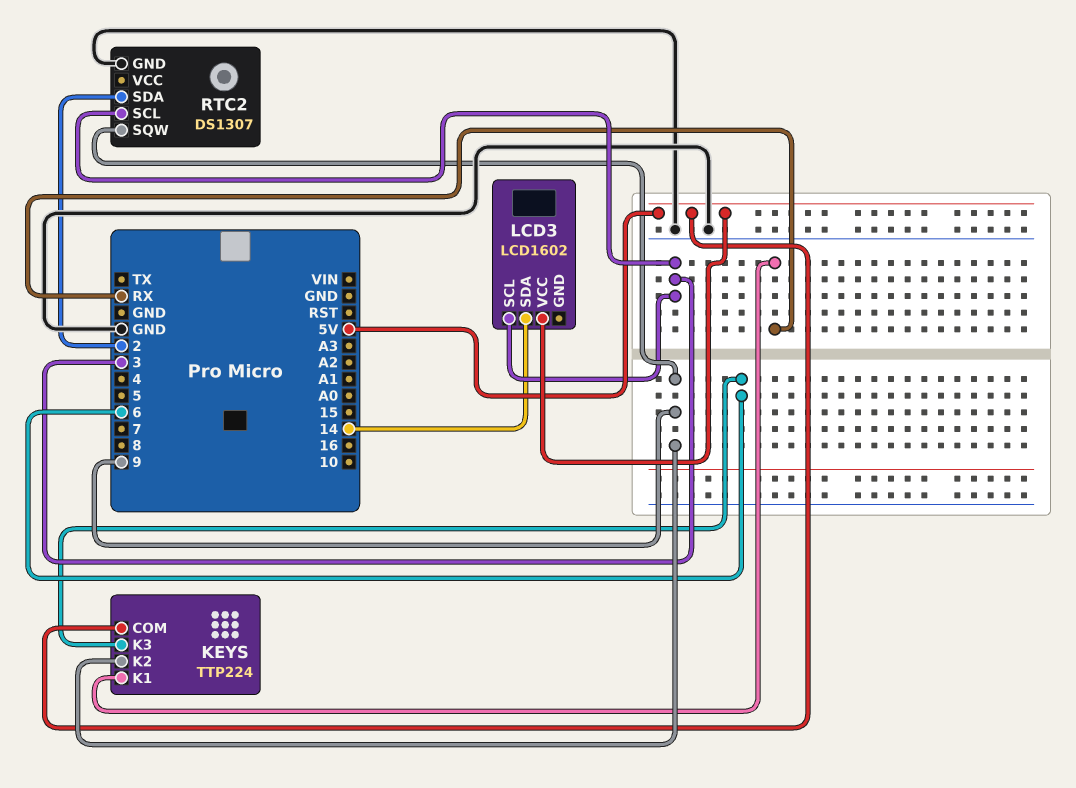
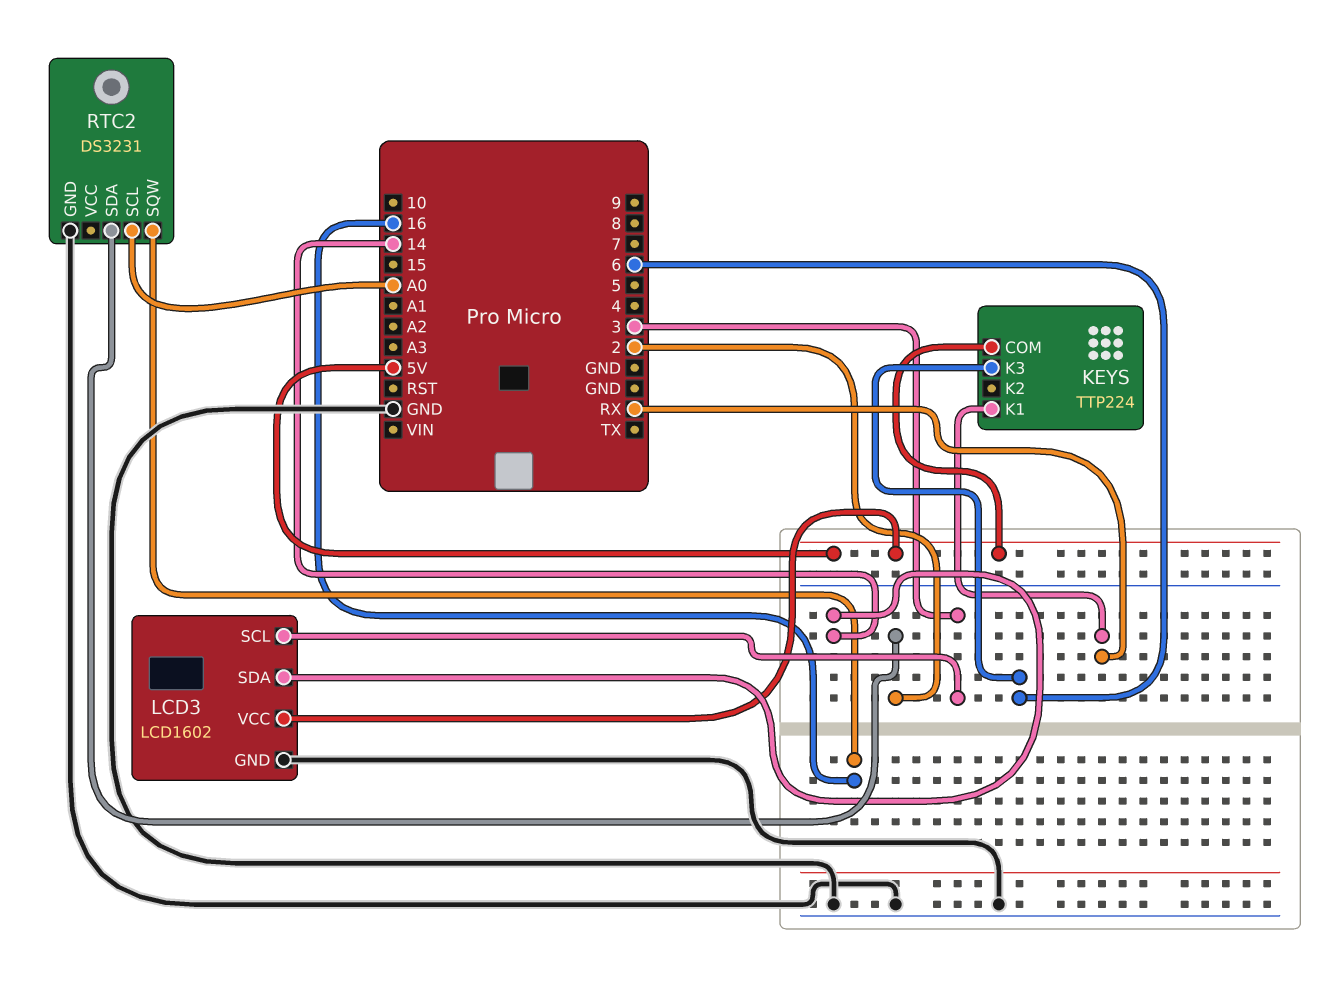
KEYS pin K2: 9 -> none
LCD3 pin GND: none -> GND
RTC2: DS1307 -> DS3231
RTC2 pin SCL: 3 -> A0
RTC2 pin SQW: 9 -> 16

